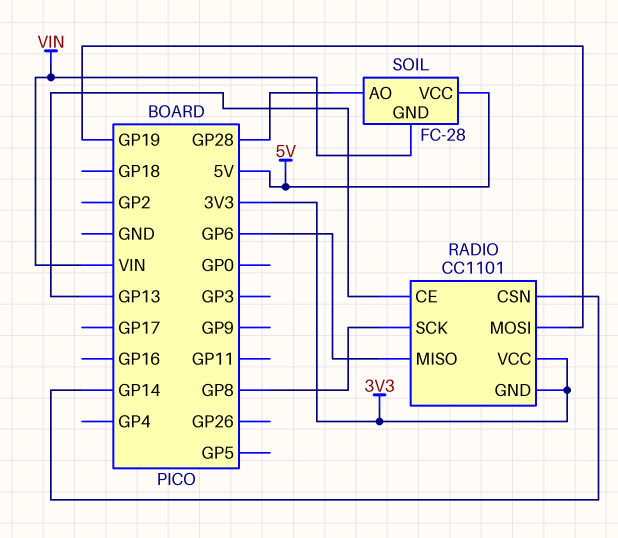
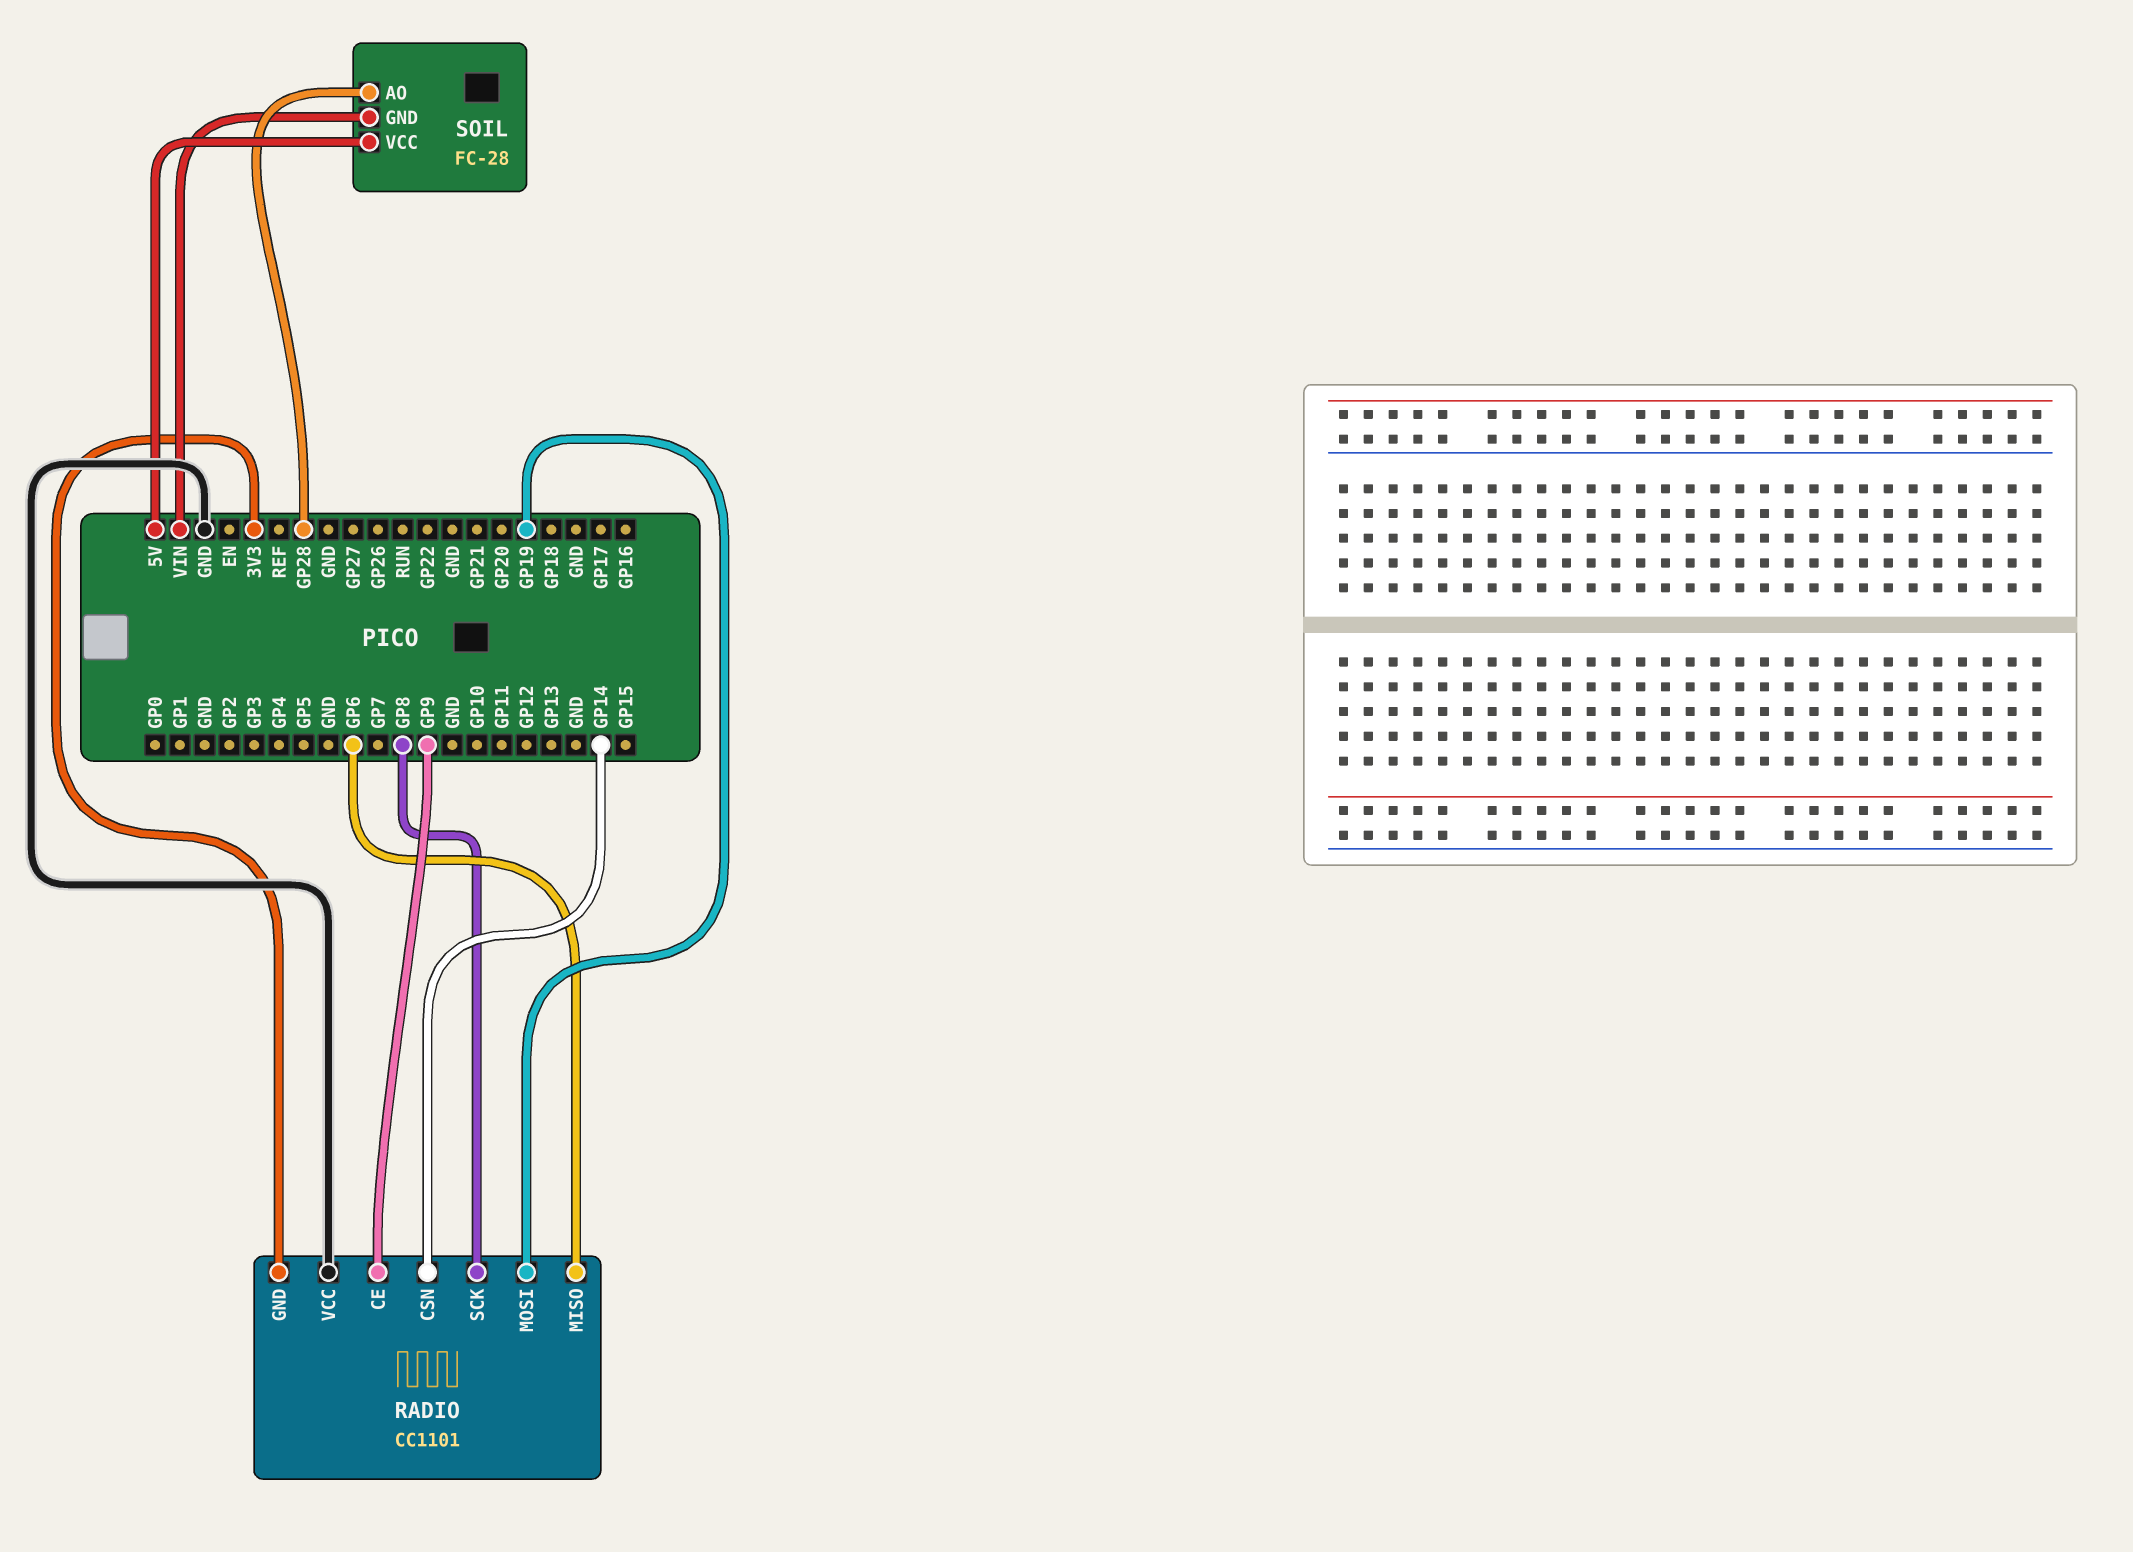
RADIO pin CE: GP13 -> GP9
RADIO pin VCC: 3V3 -> GND

